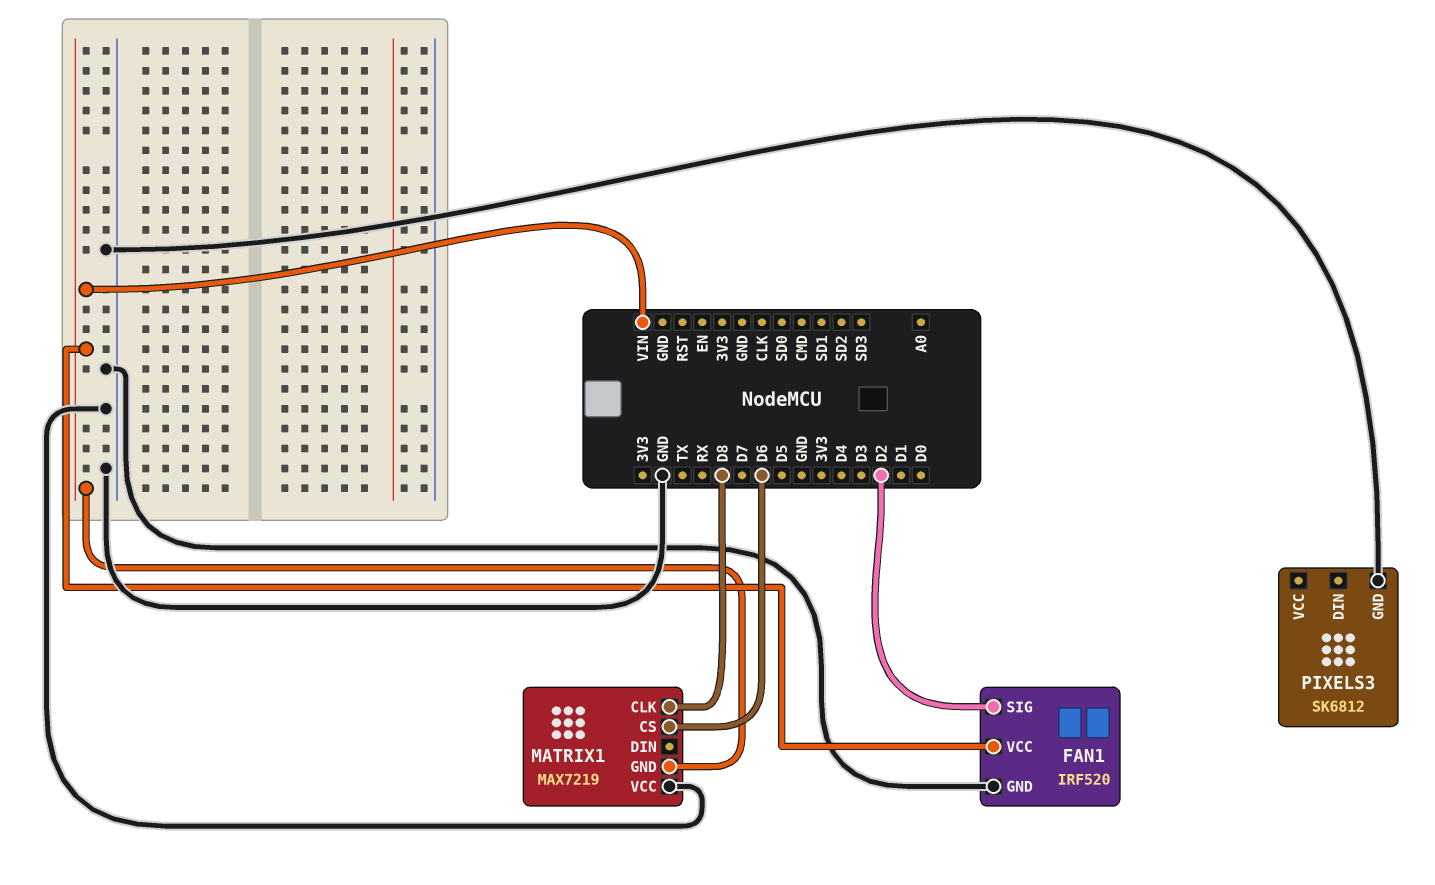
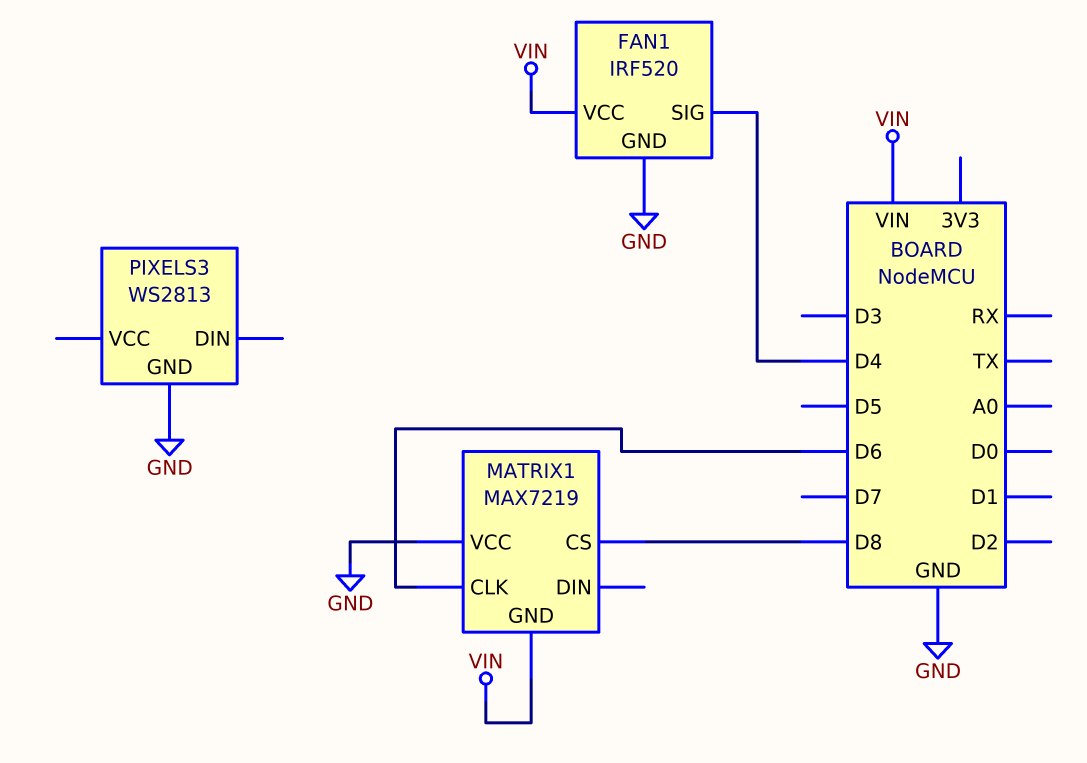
FAN1 pin SIG: D2 -> D4
MATRIX1 pin CLK: D8 -> D6
MATRIX1 pin CS: D6 -> D8
PIXELS3: SK6812 -> WS2813

